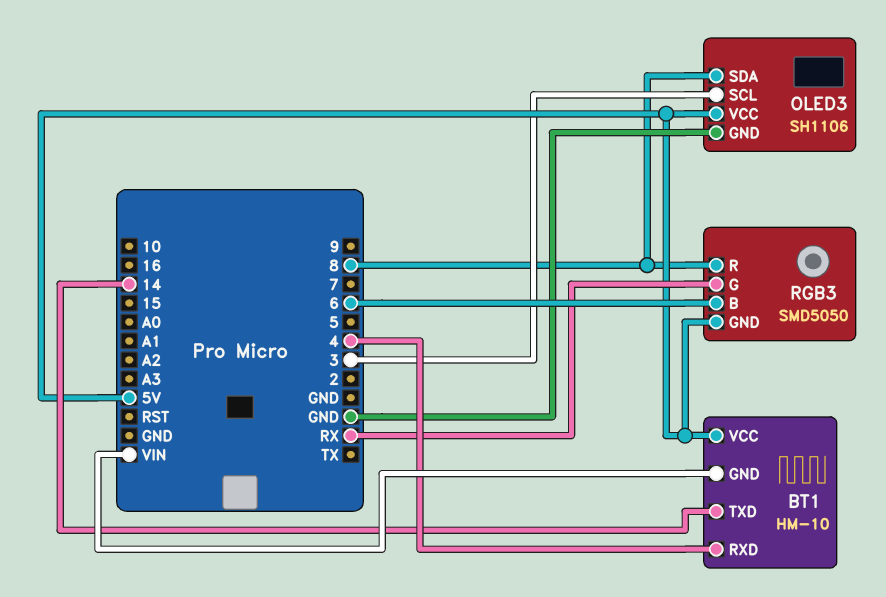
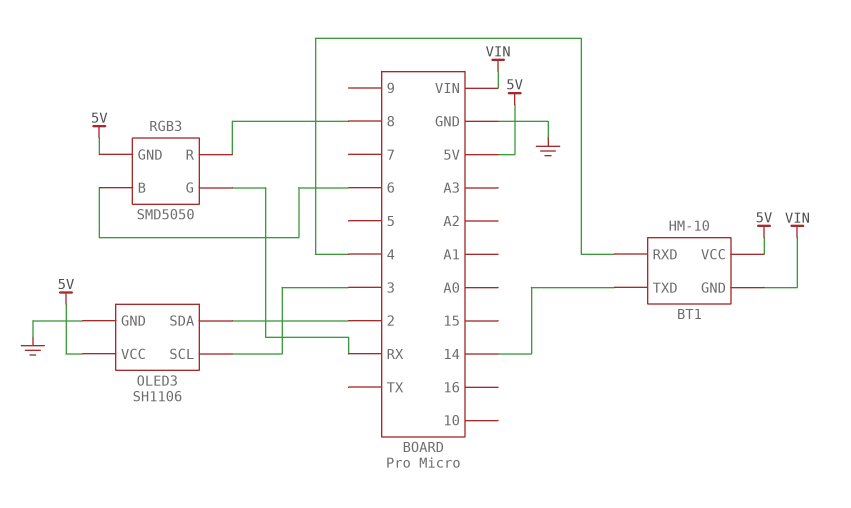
OLED3 pin SDA: 8 -> 2

